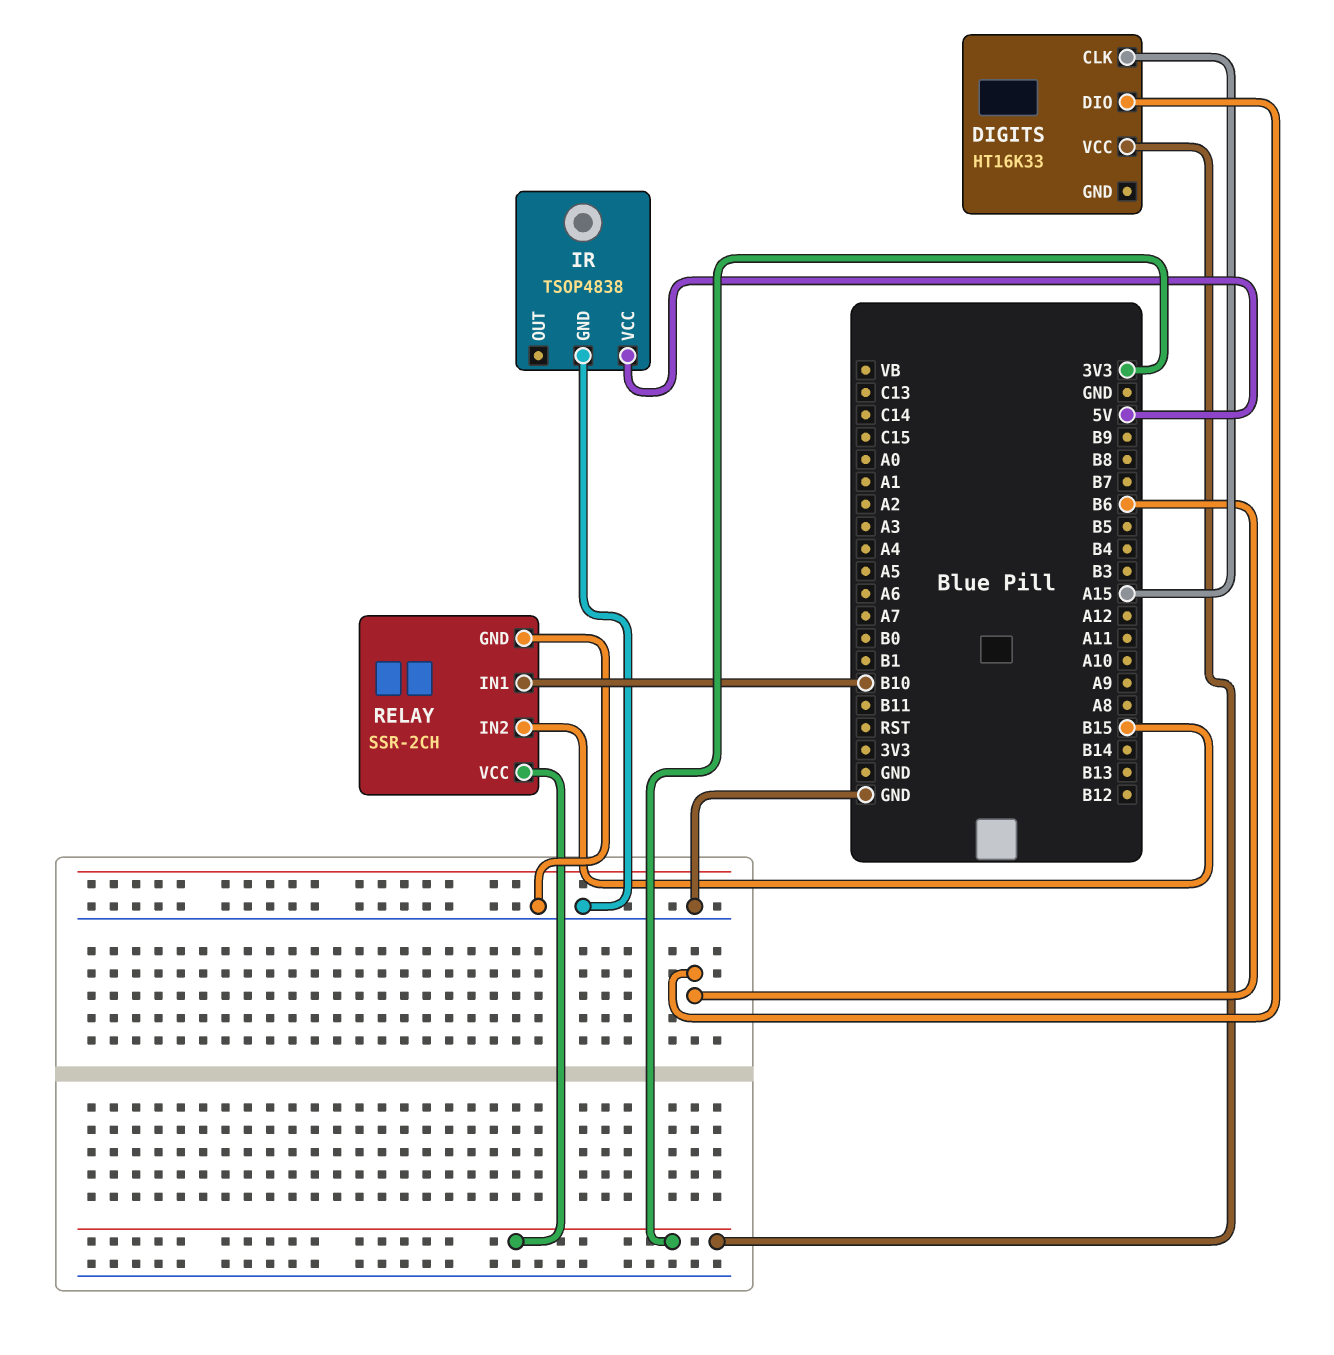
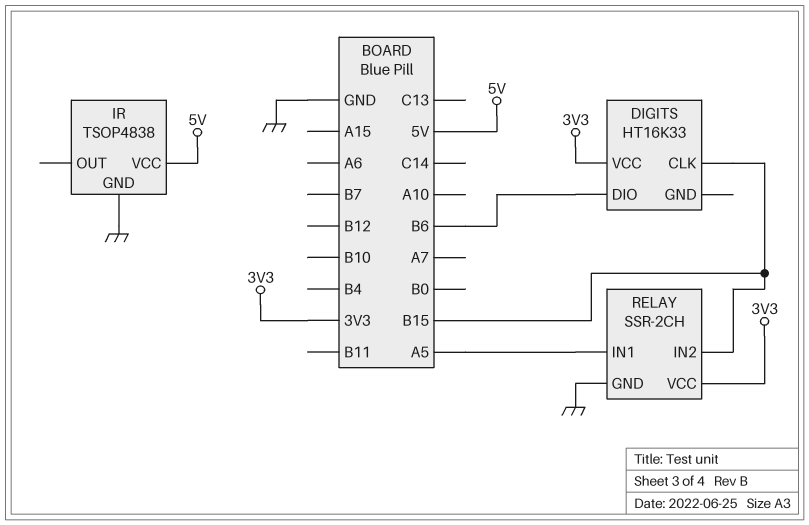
DIGITS pin CLK: A15 -> B15
RELAY pin IN1: B10 -> A5

